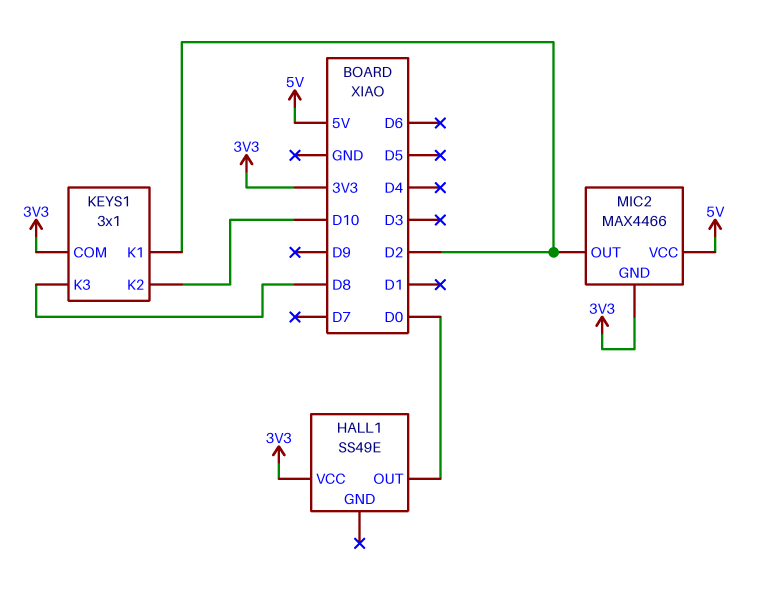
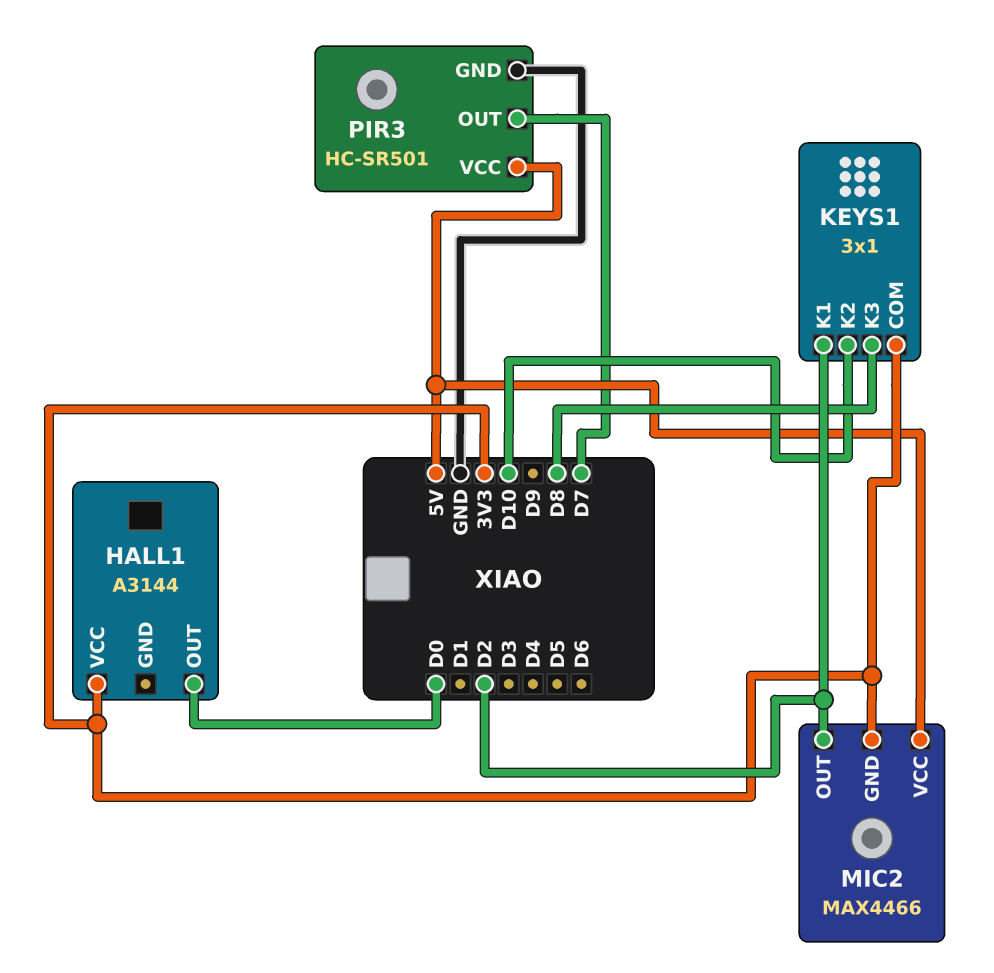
HALL1: SS49E -> A3144
PIR3: none -> HC-SR501
PIR3 pin GND: none -> GND
PIR3 pin OUT: none -> D7
PIR3 pin VCC: none -> 5V

